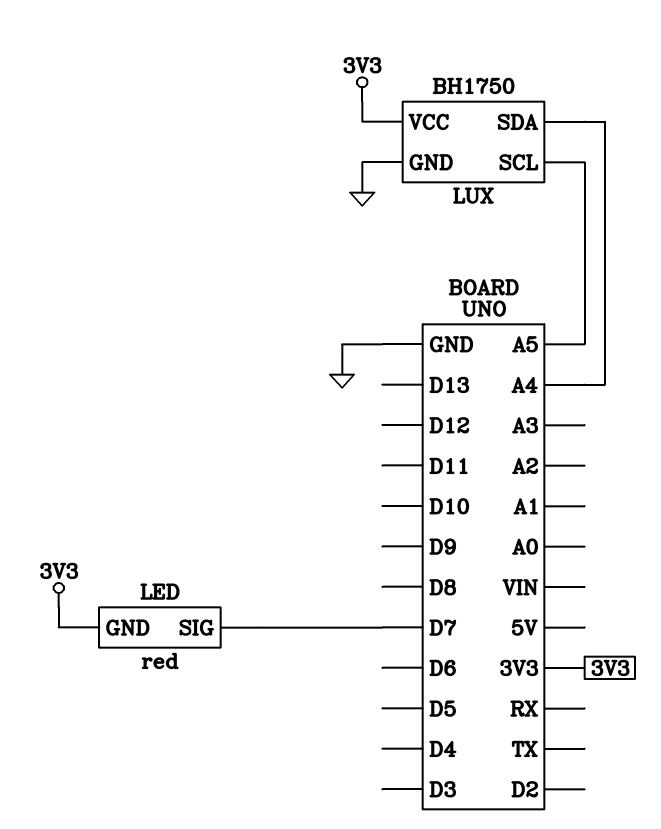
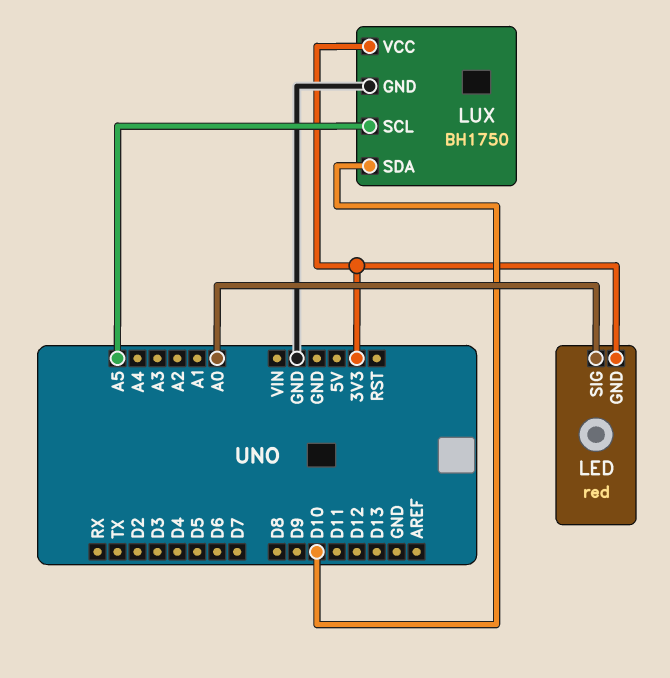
LED pin SIG: D7 -> A0
LUX pin SDA: A4 -> D10

